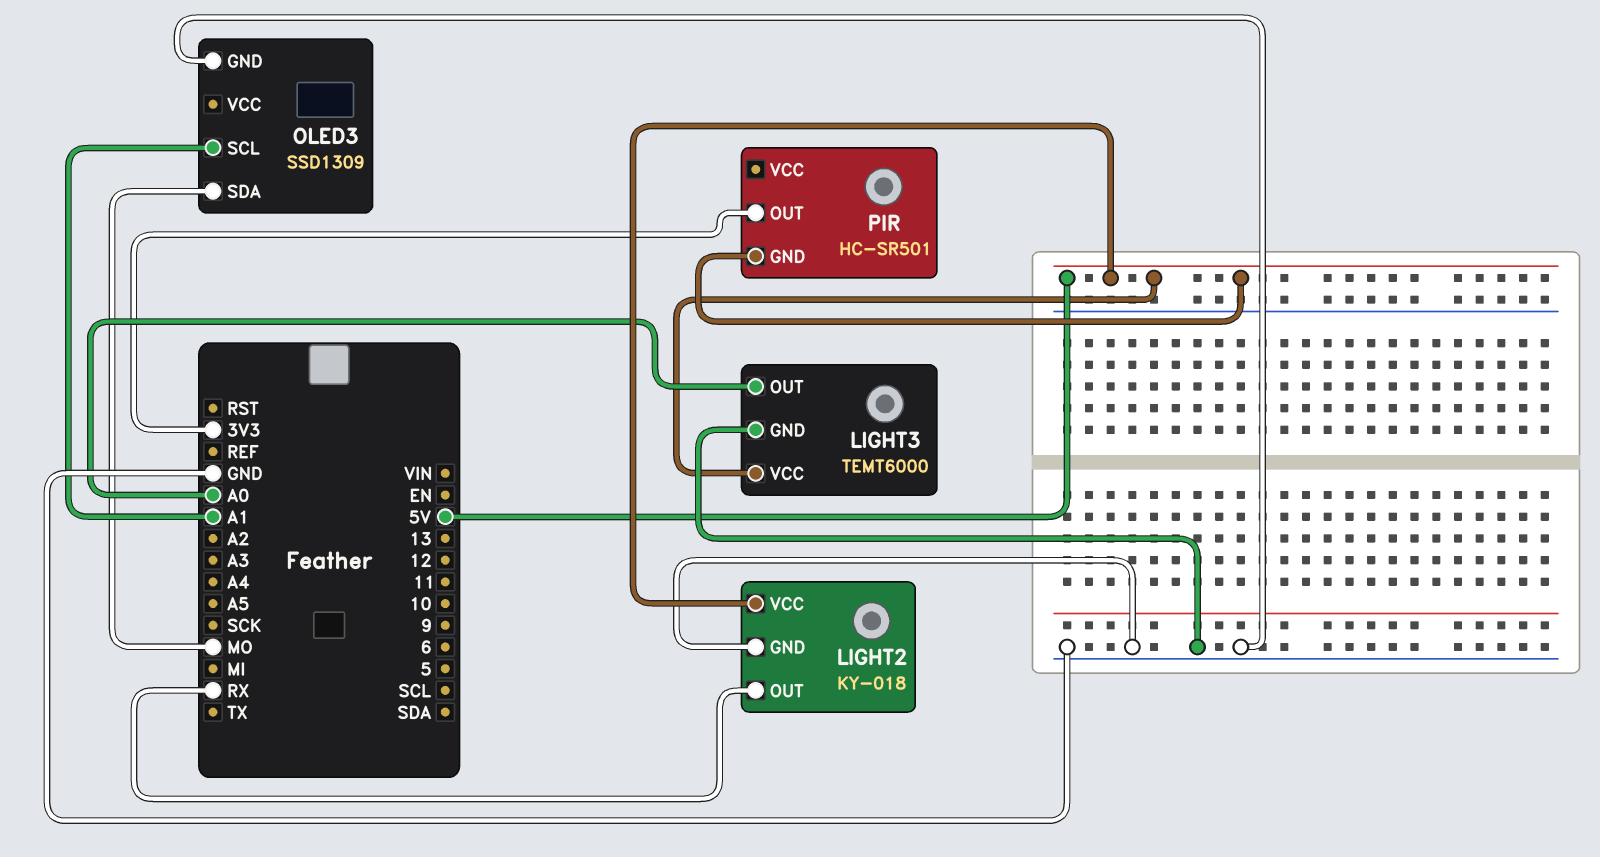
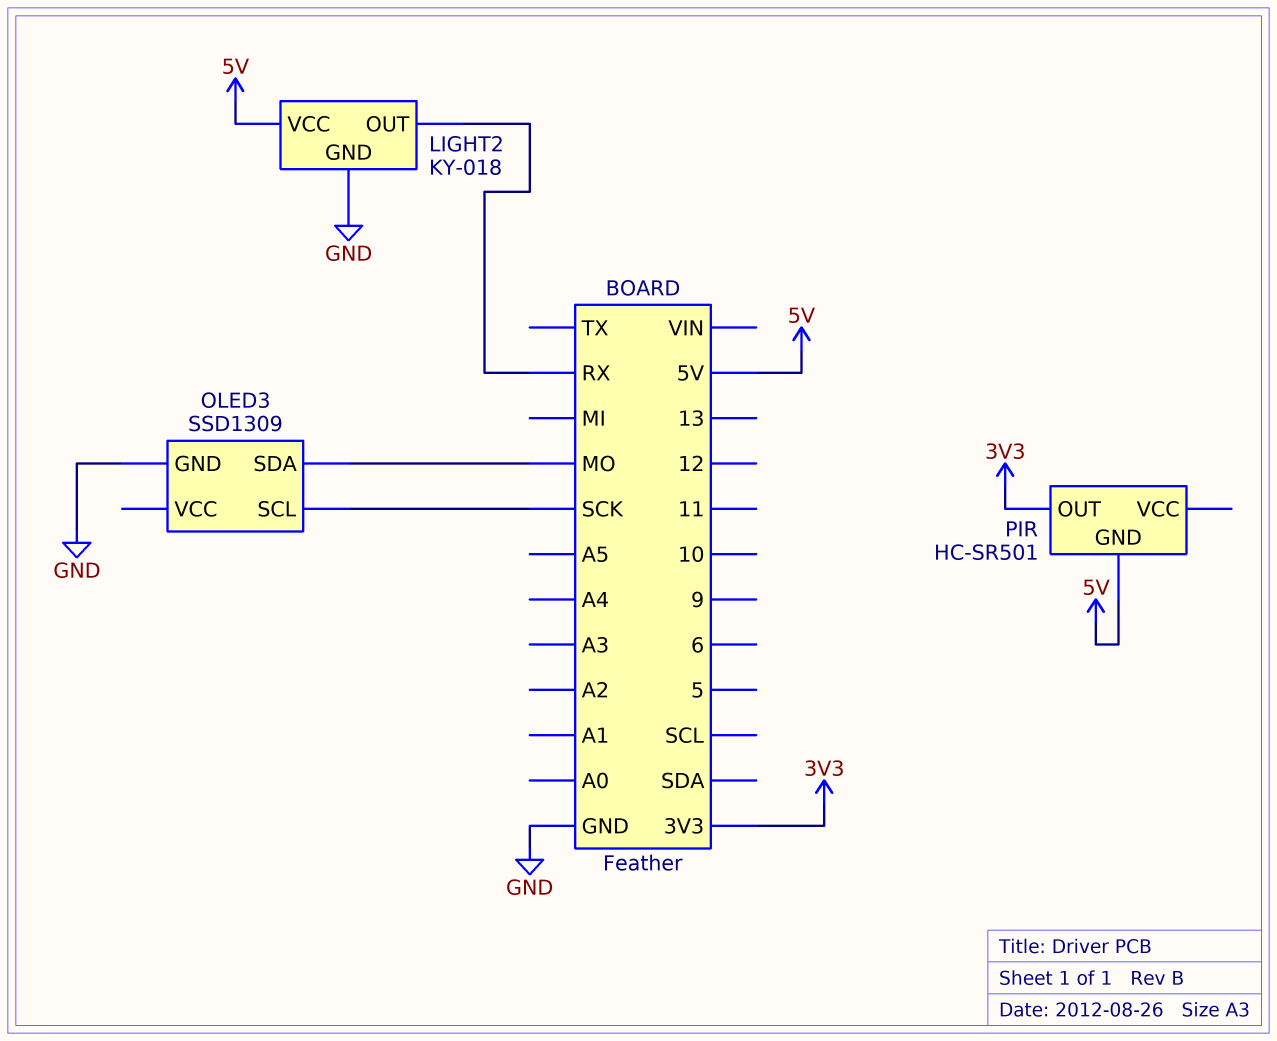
LIGHT3: TEMT6000 -> none
LIGHT3 pin GND: GND -> none
LIGHT3 pin OUT: A0 -> none
LIGHT3 pin VCC: 5V -> none
OLED3 pin SCL: A1 -> SCK

